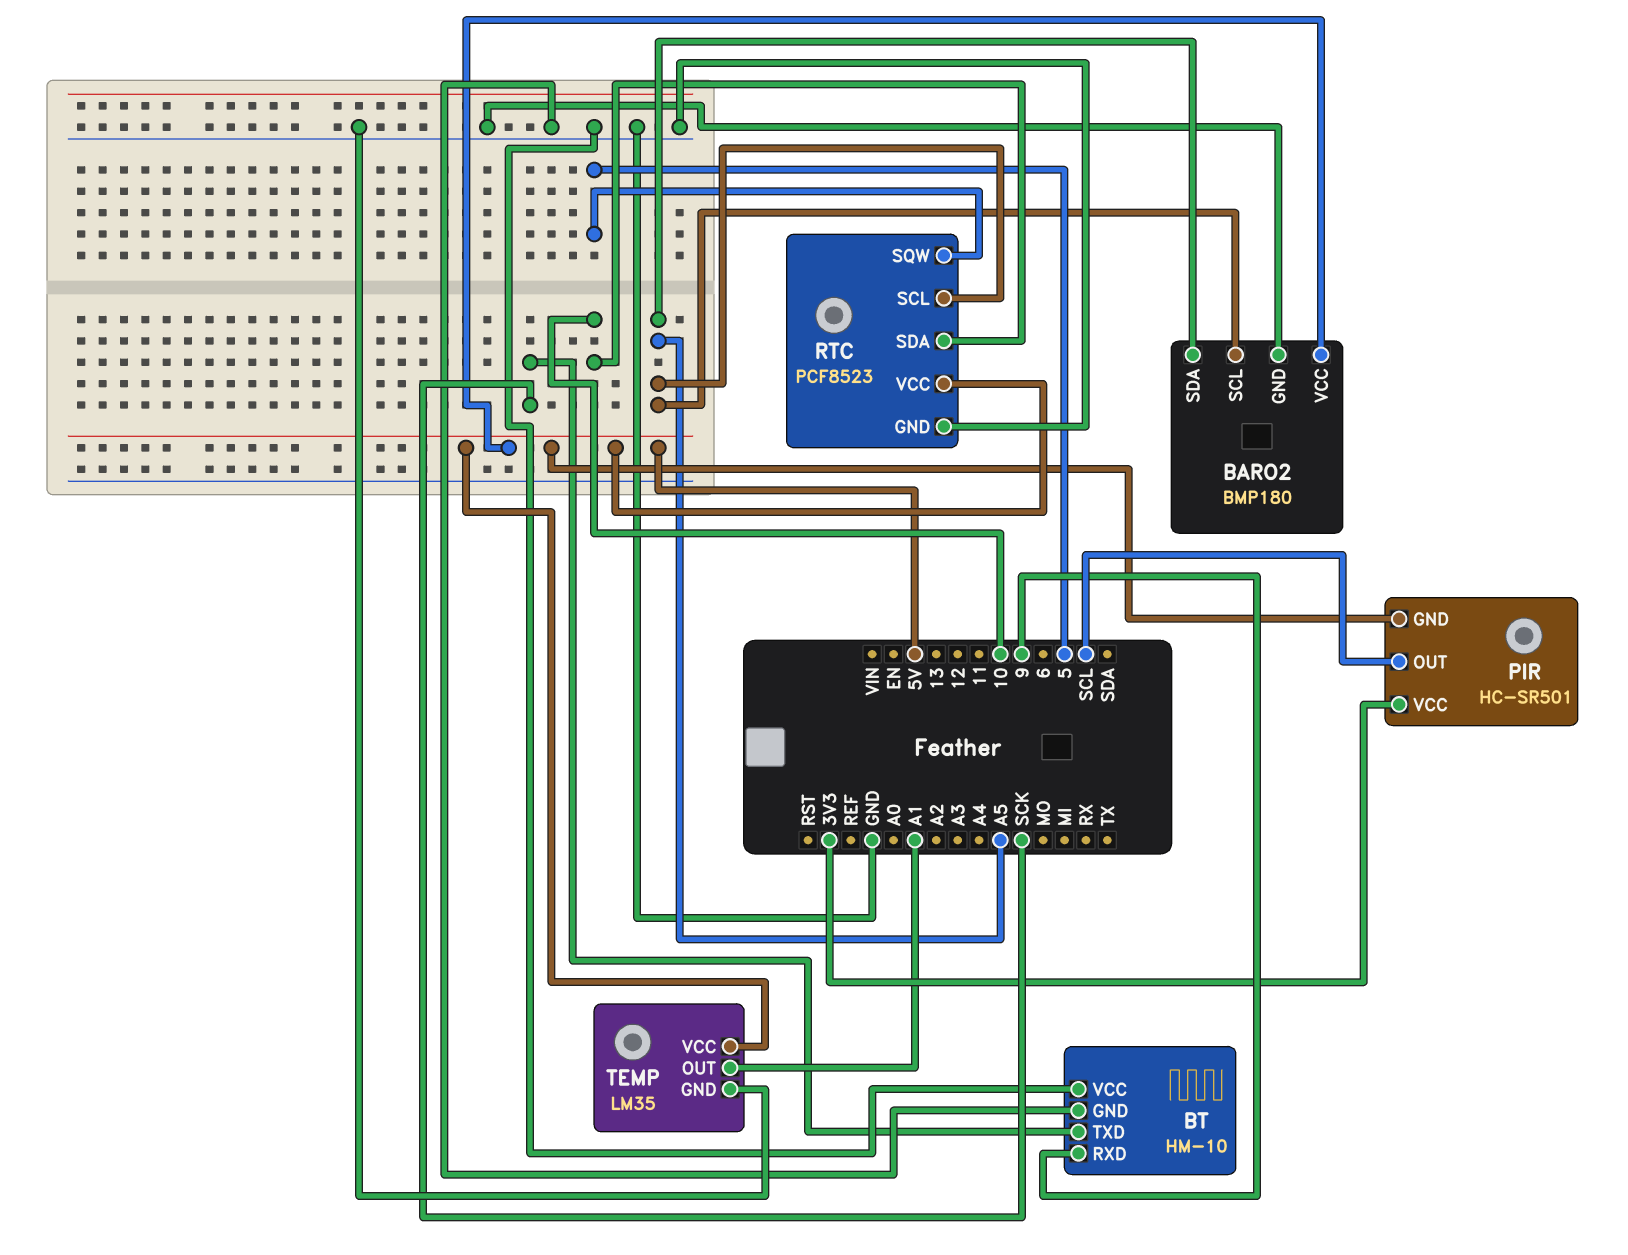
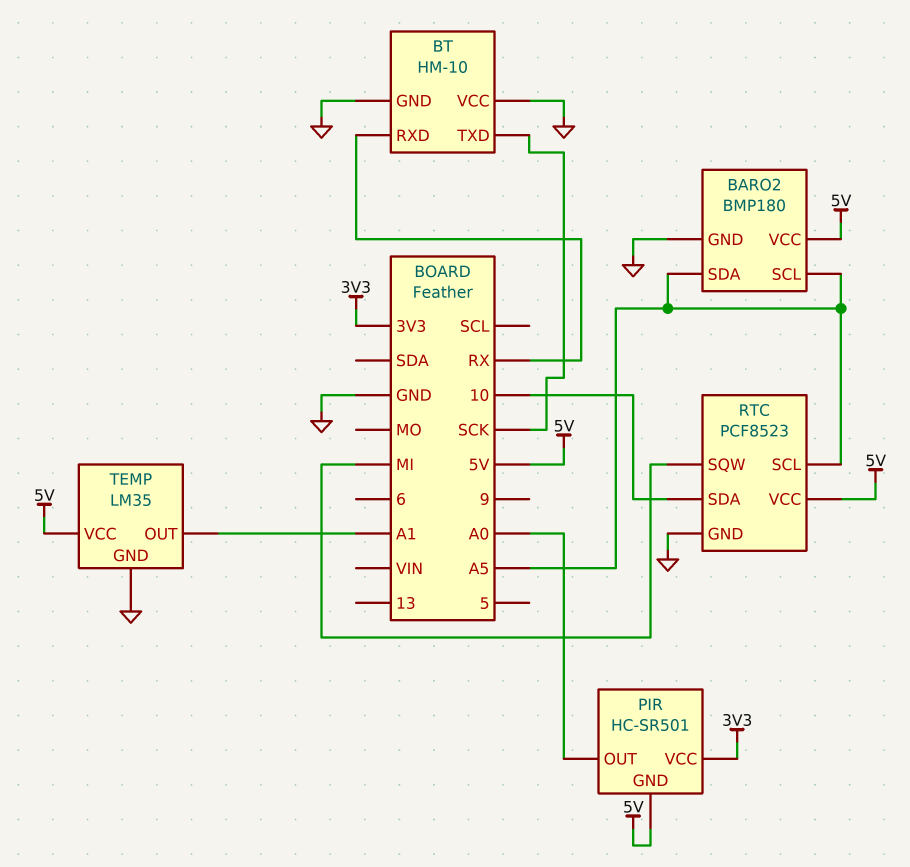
BT pin RXD: 9 -> RX
PIR pin OUT: SCL -> A0
RTC pin SQW: 5 -> MI

